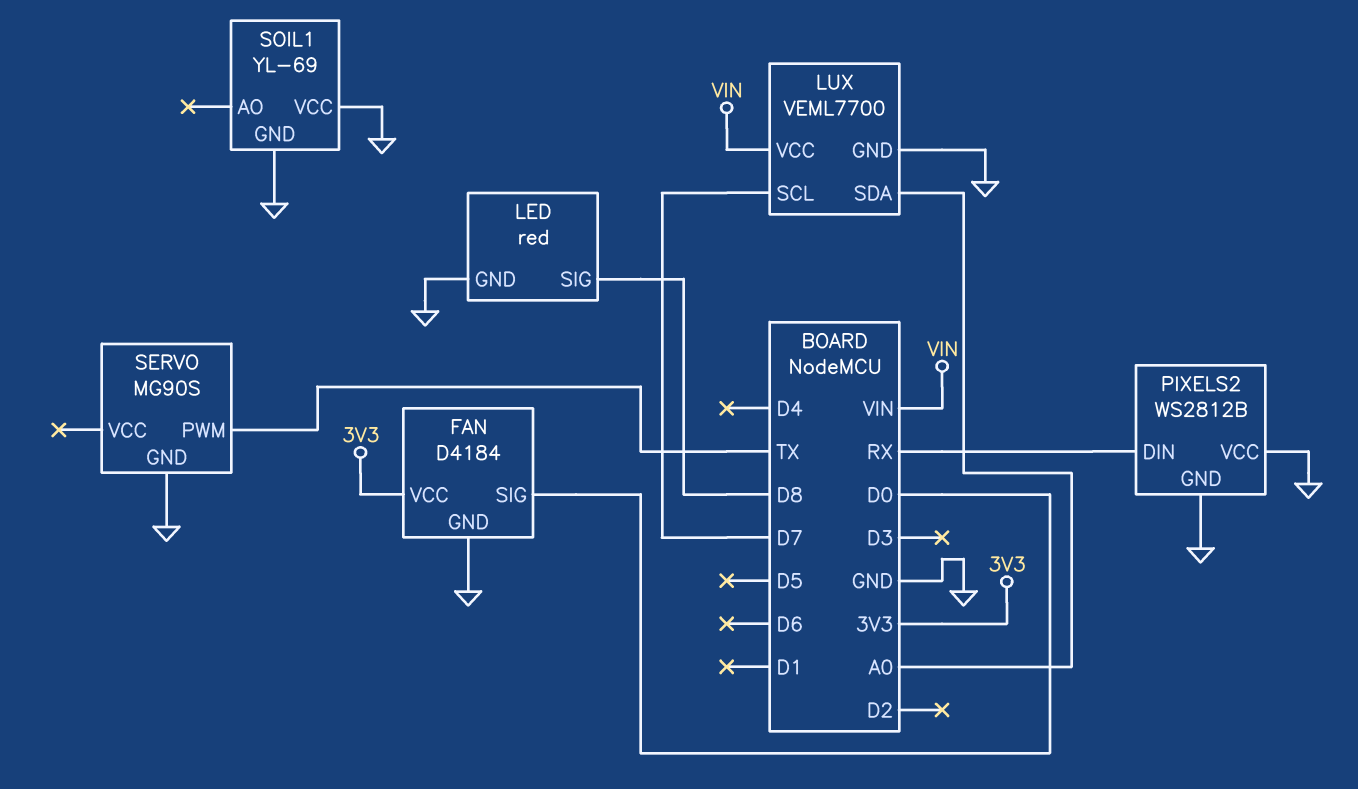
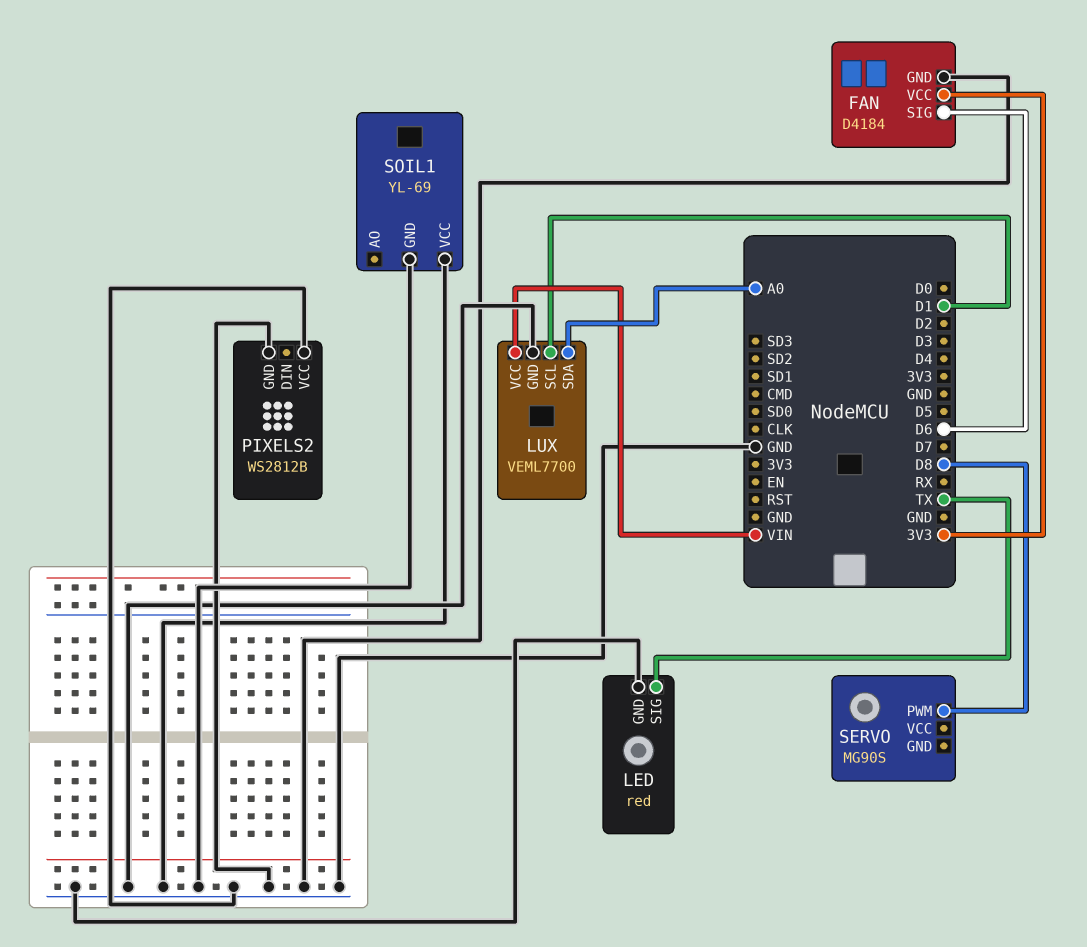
FAN pin SIG: D0 -> D6
LED pin SIG: D8 -> TX
LUX pin SCL: D7 -> D1
PIXELS2 pin DIN: RX -> none
SERVO pin GND: GND -> none
SERVO pin PWM: TX -> D8

